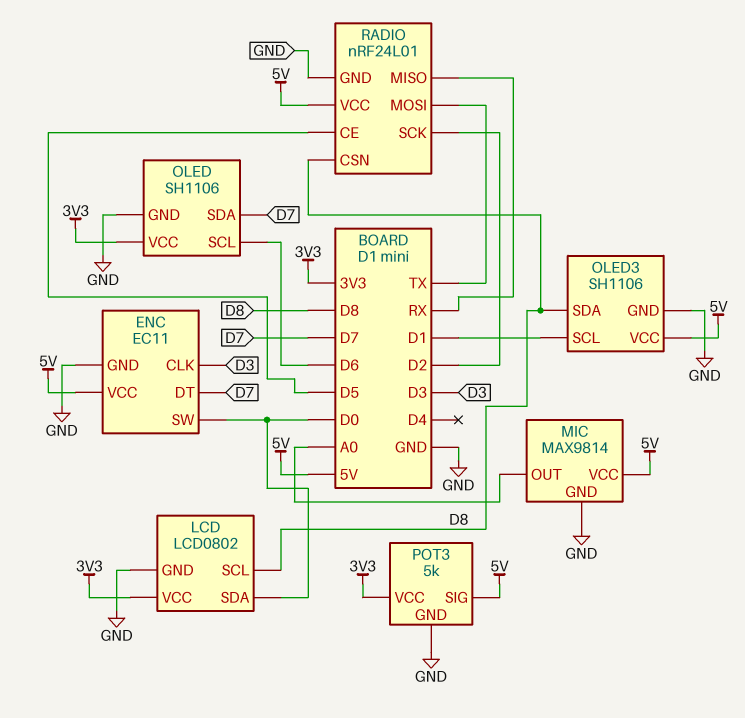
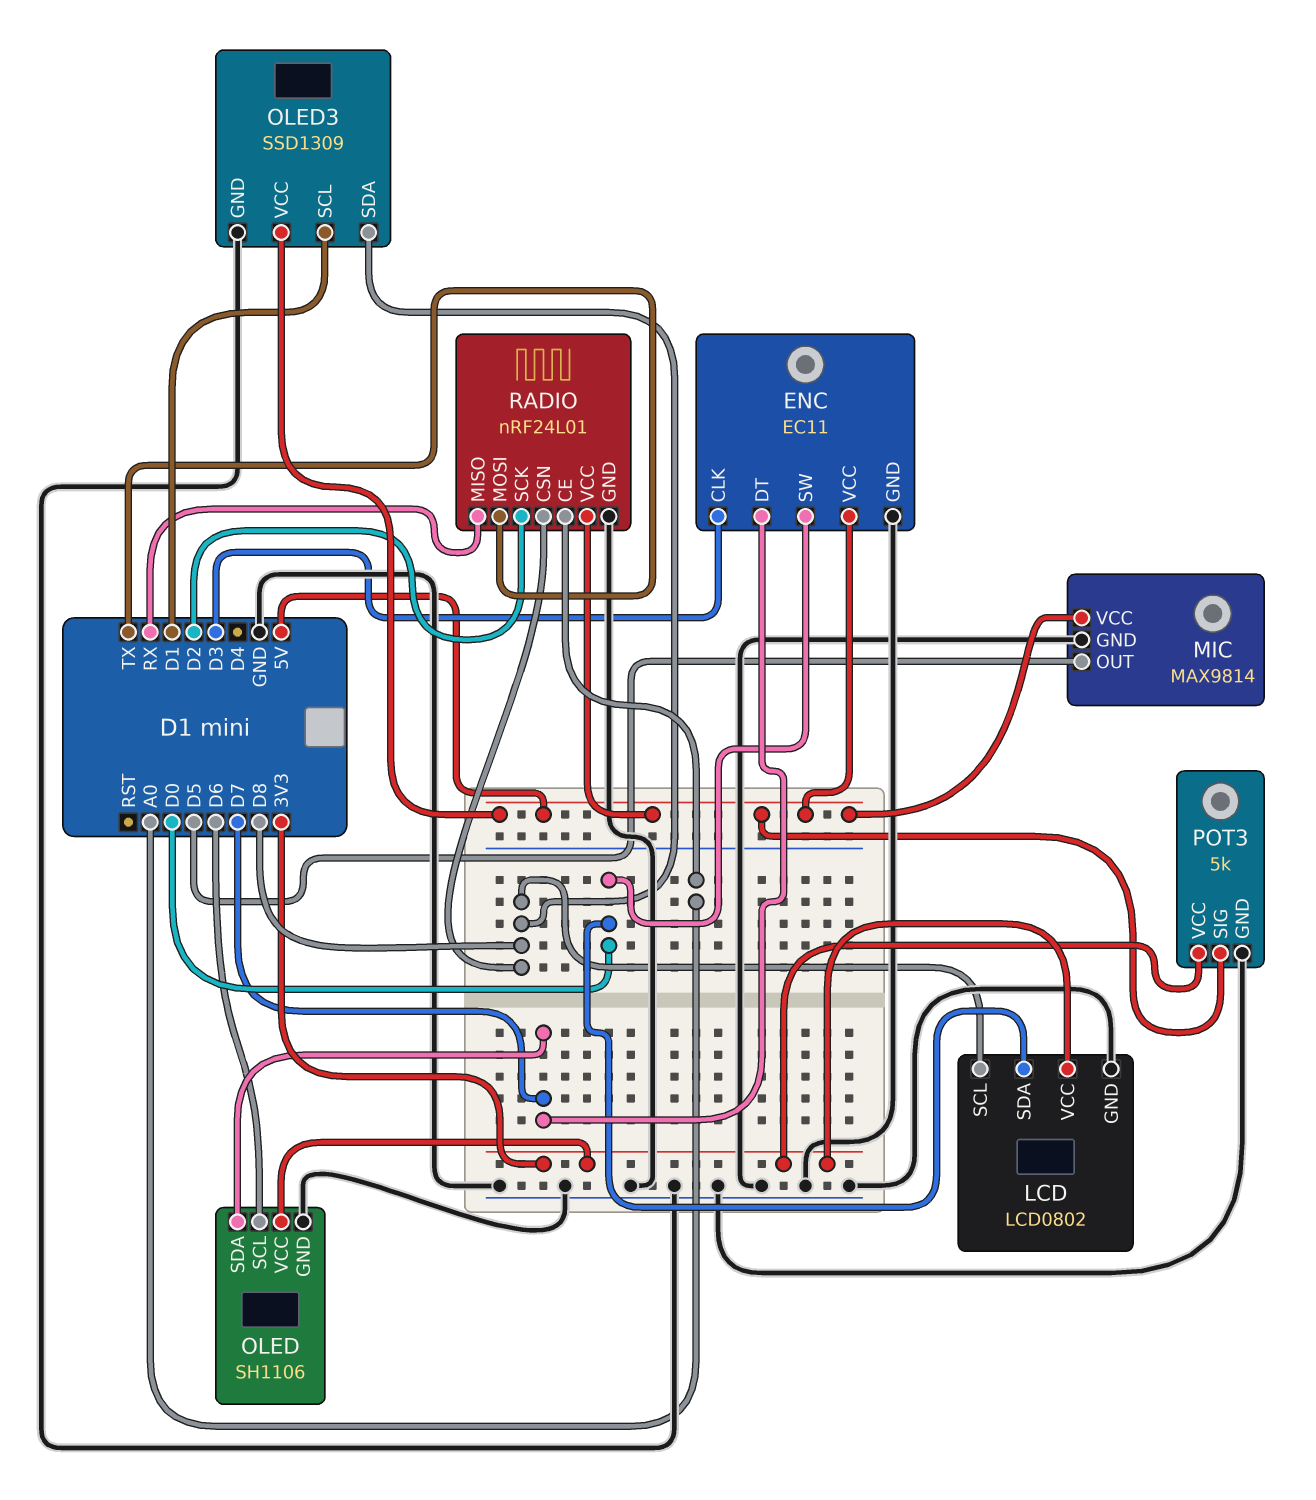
MIC pin OUT: A0 -> D5
OLED3: SH1106 -> SSD1309
RADIO pin CE: D5 -> A0

